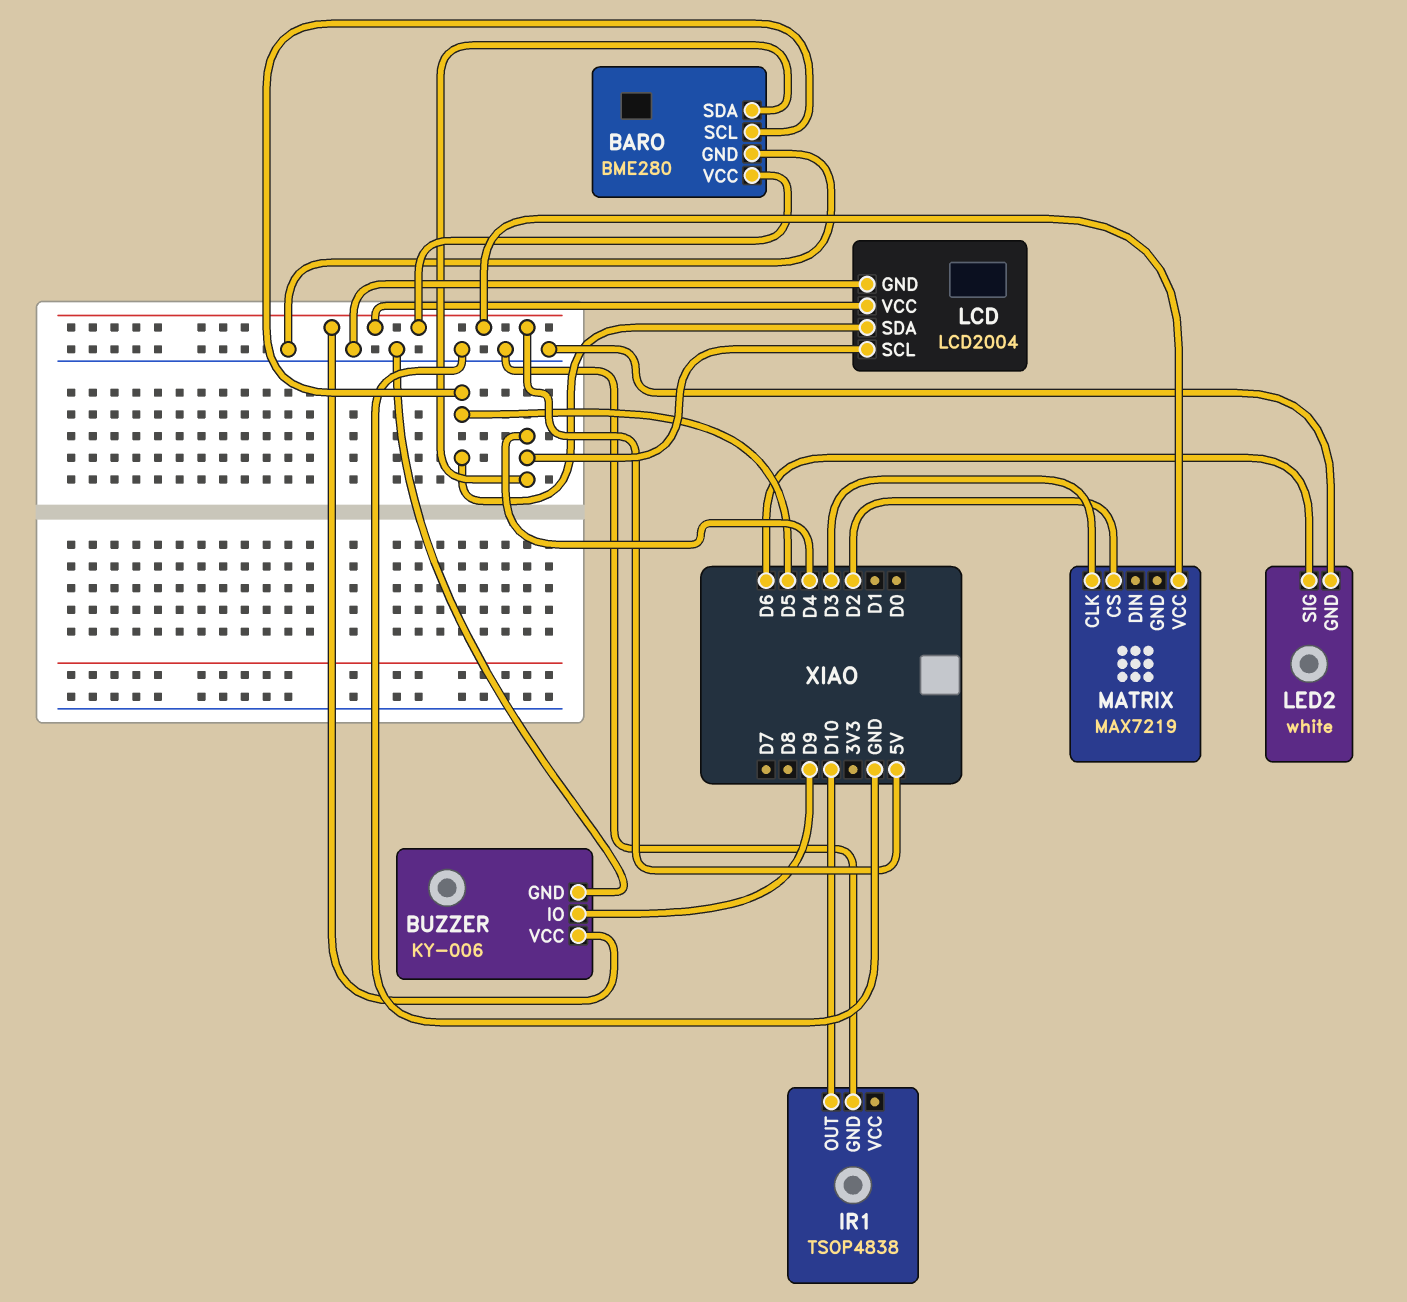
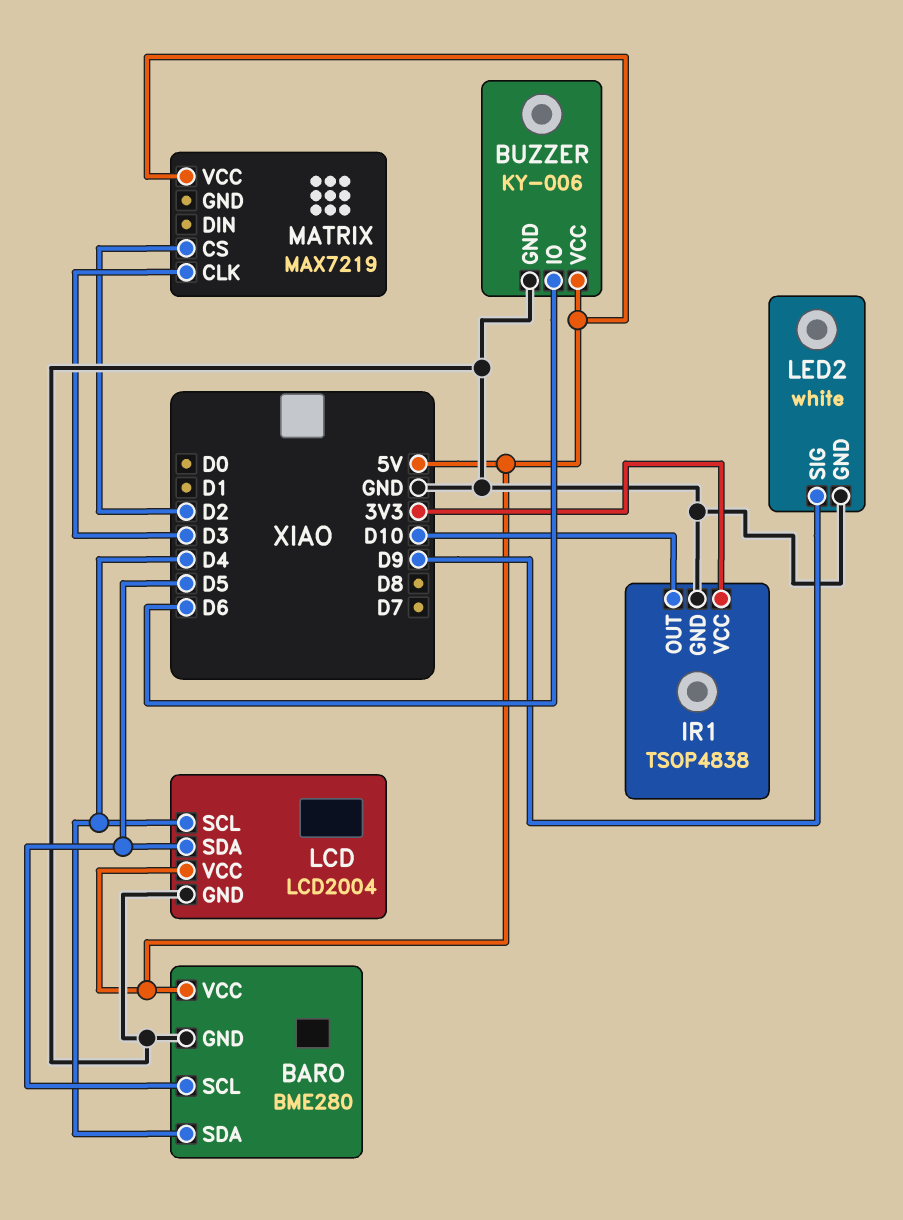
BUZZER pin IO: D9 -> D6
IR1 pin VCC: none -> 3V3
LED2 pin SIG: D6 -> D9

